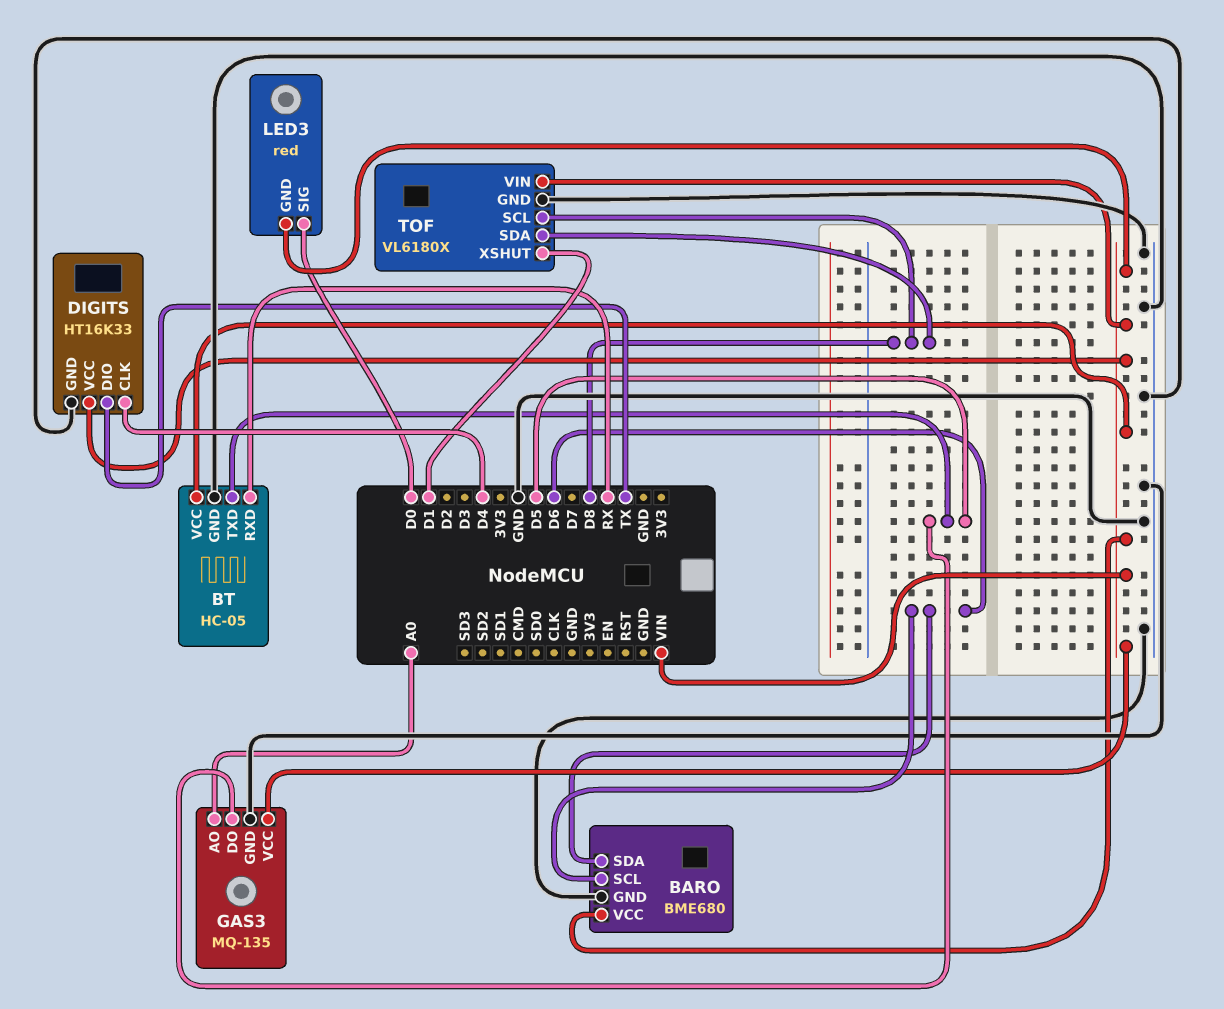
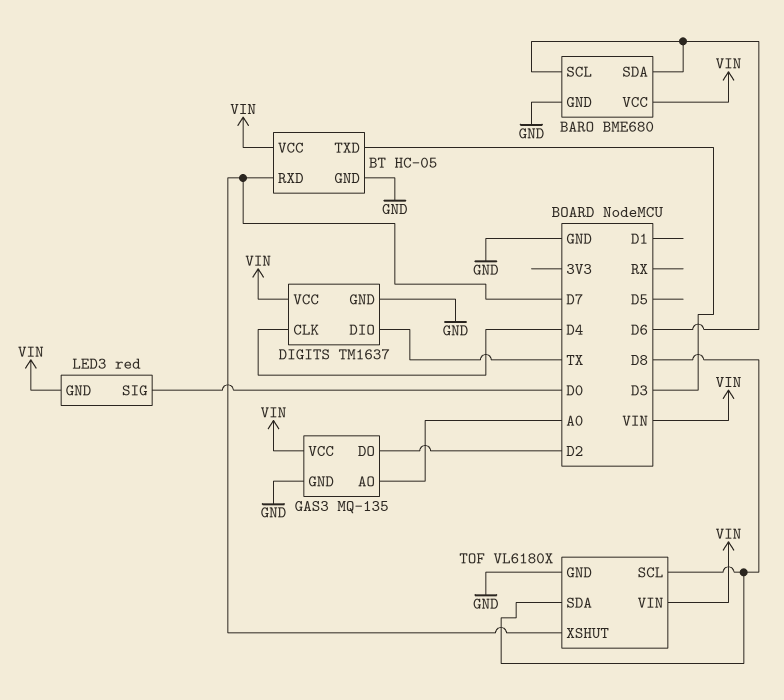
BT pin RXD: RX -> D7
BT pin TXD: D5 -> D3
DIGITS: HT16K33 -> TM1637
GAS3 pin DO: D5 -> D2
TOF pin XSHUT: D1 -> D7

